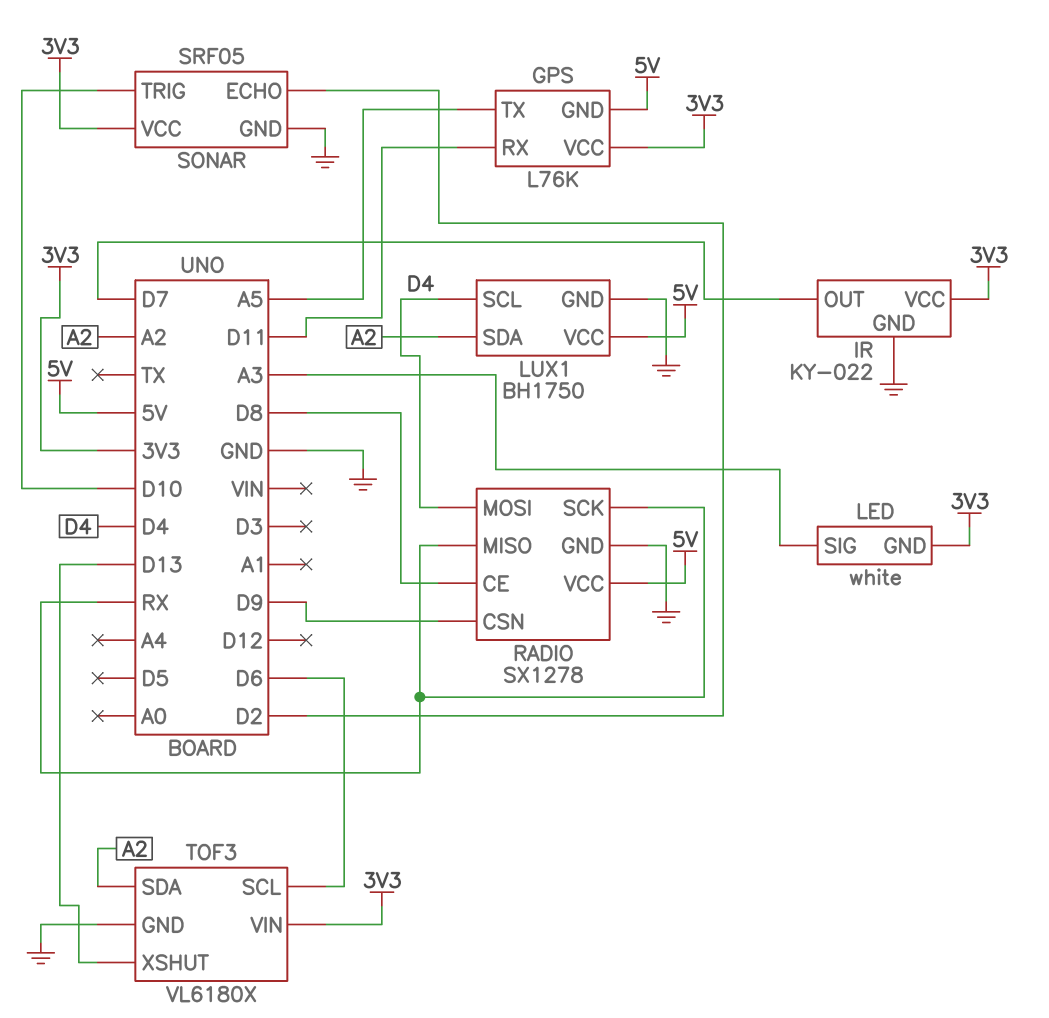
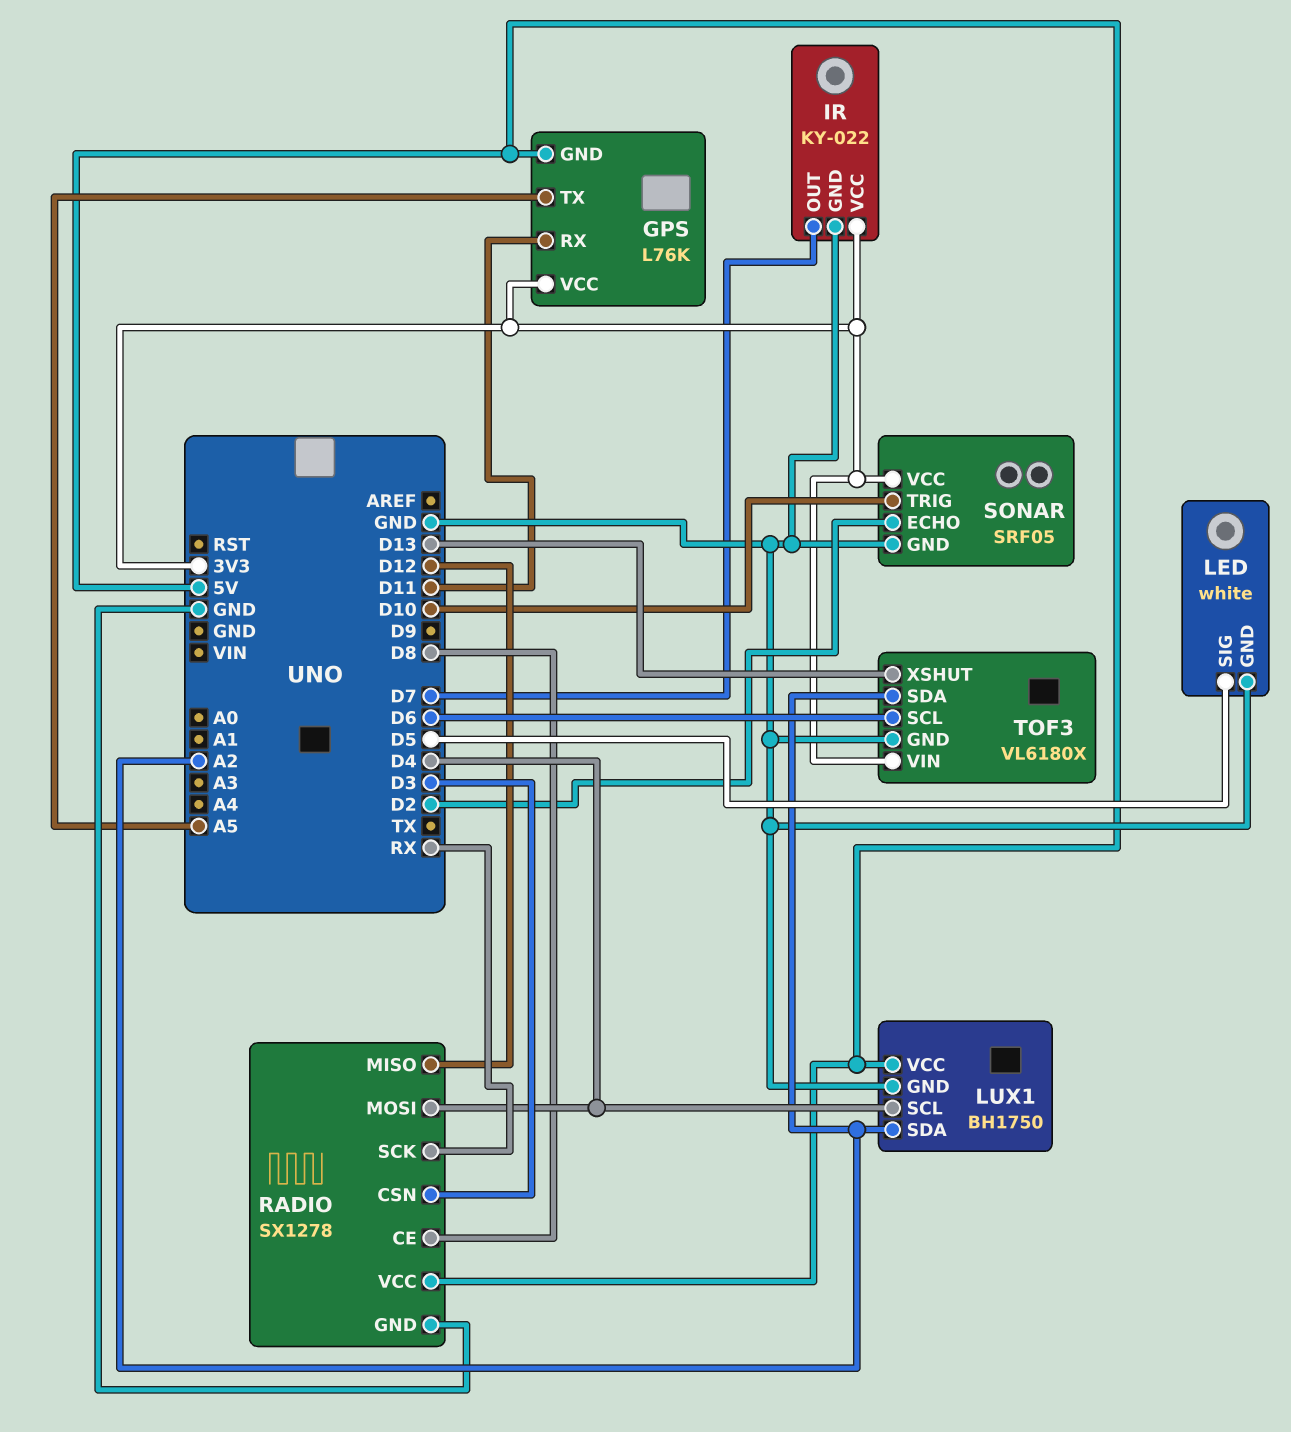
LED pin GND: 3V3 -> GND
LED pin SIG: A3 -> D5
RADIO pin CSN: D9 -> D3
RADIO pin MISO: RX -> D12

